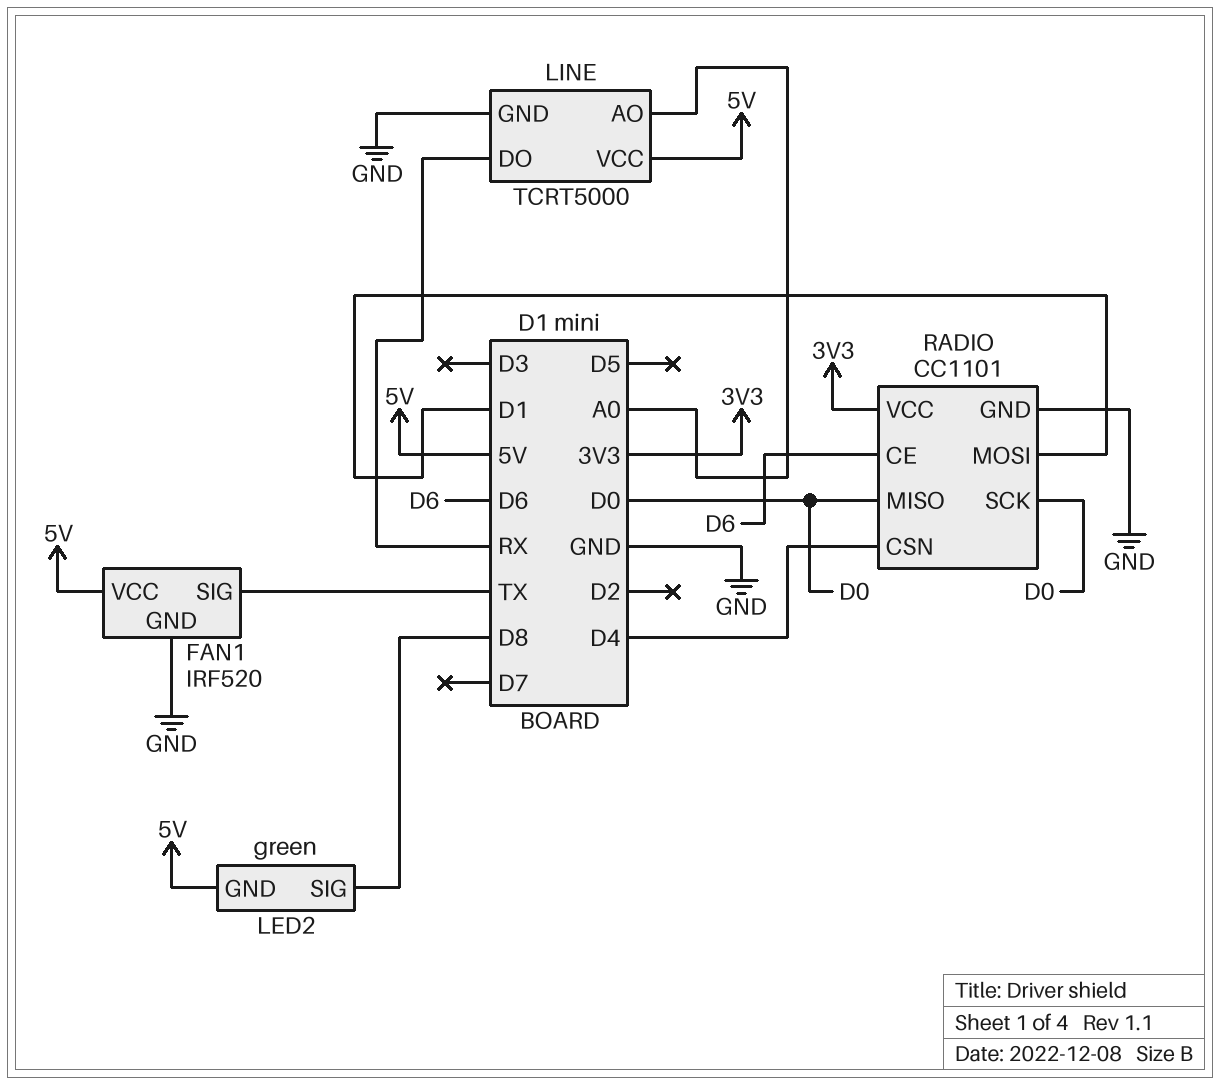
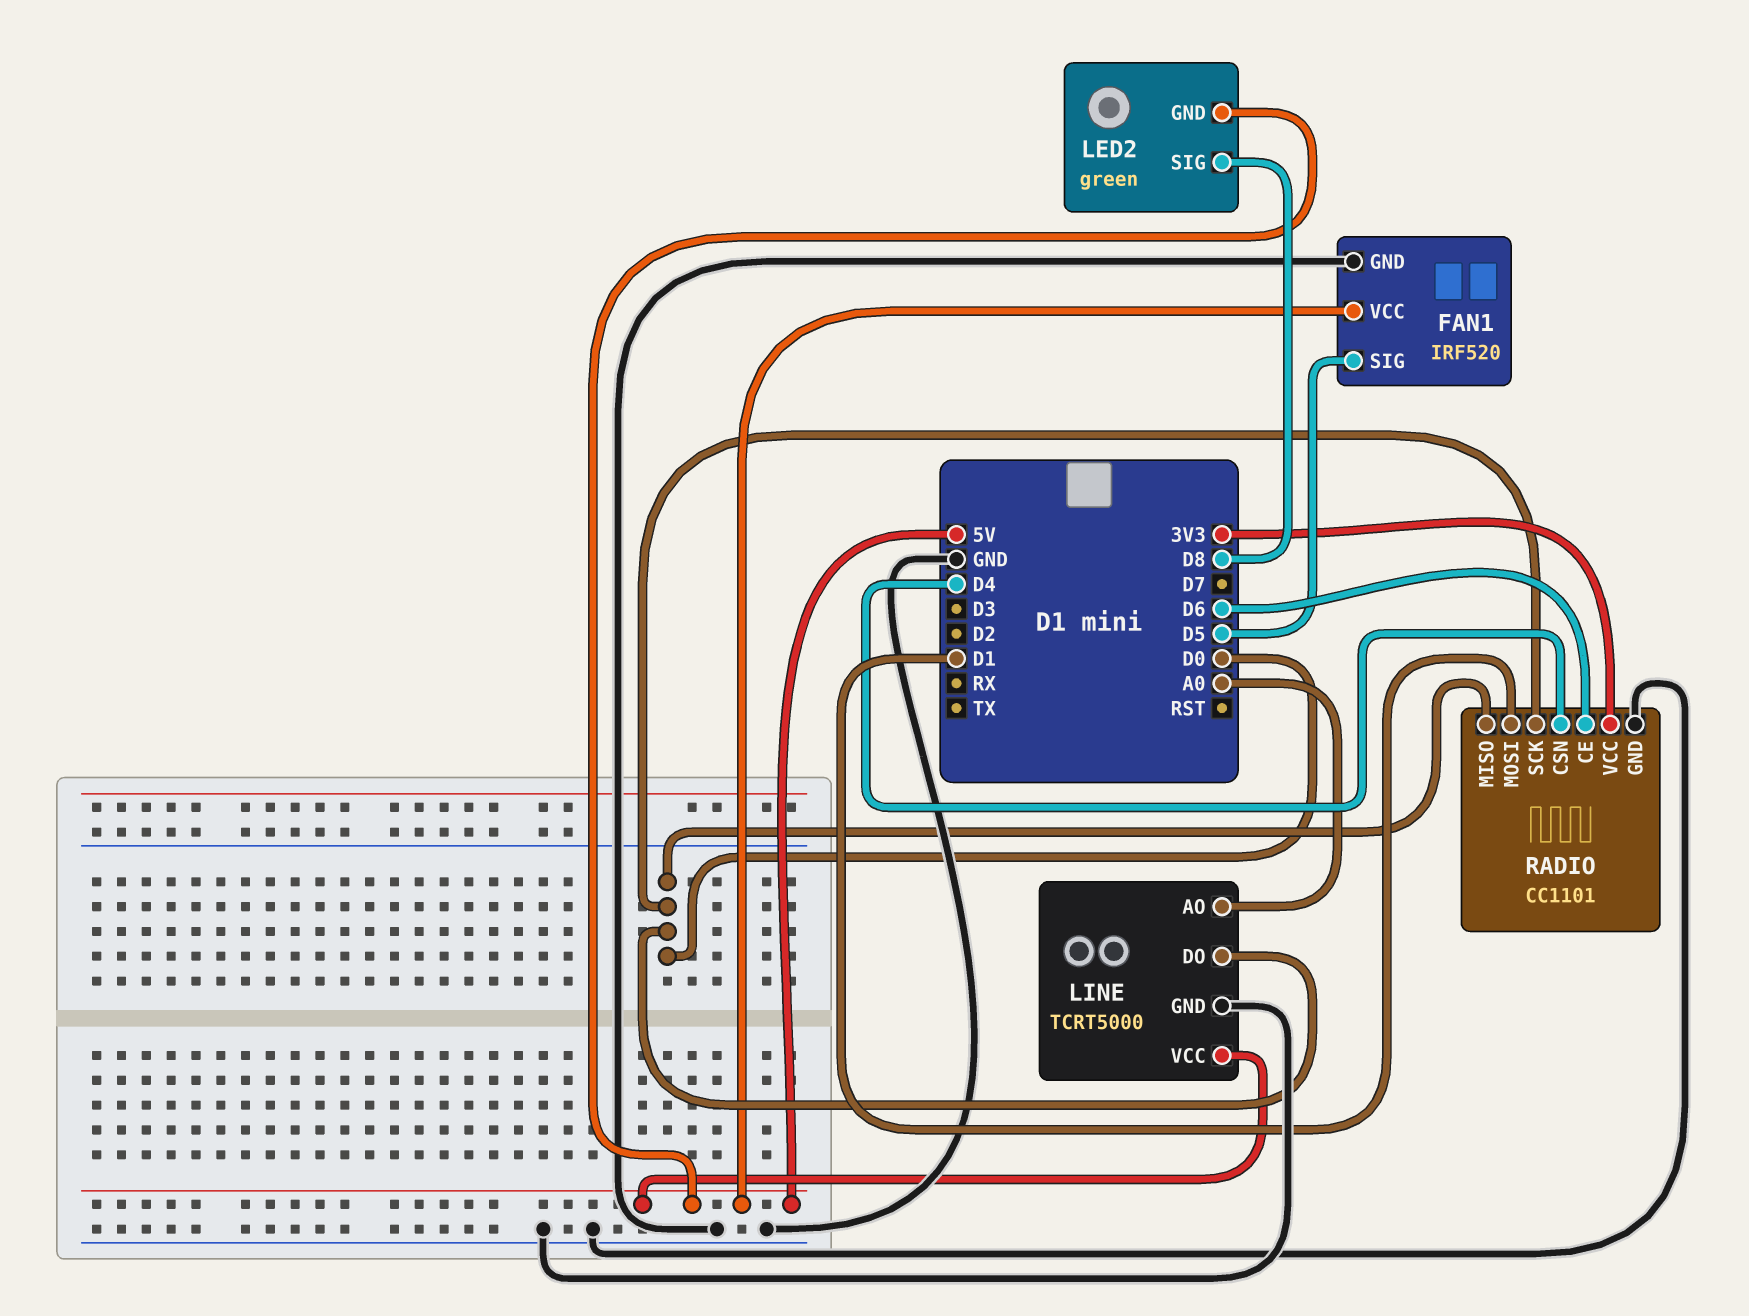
FAN1 pin SIG: TX -> D5
LINE pin DO: RX -> D0

